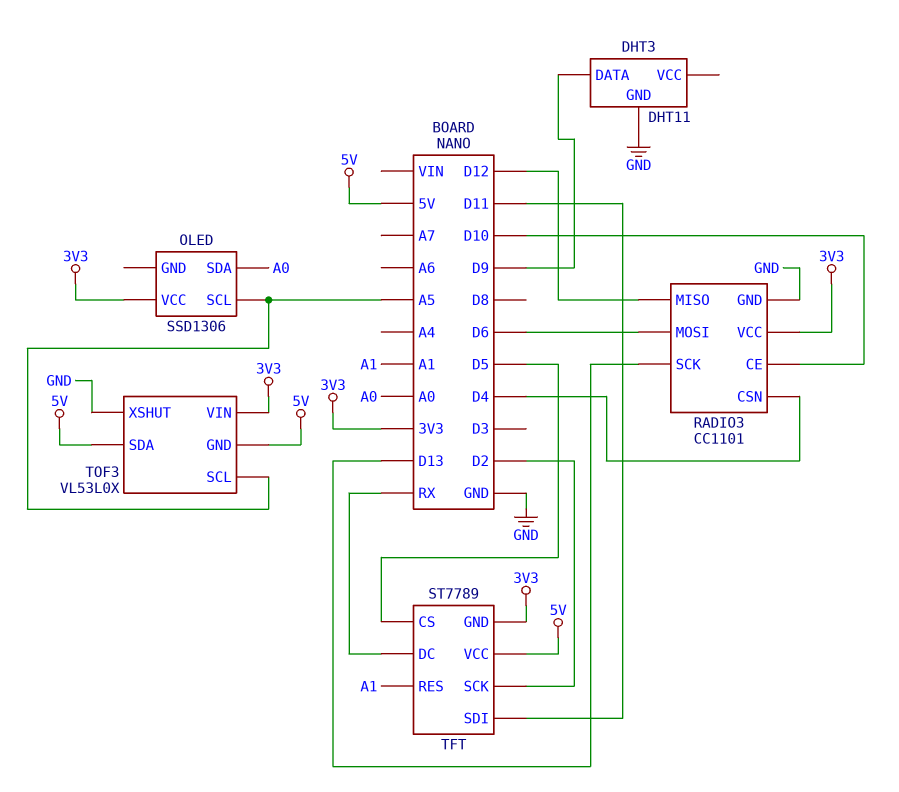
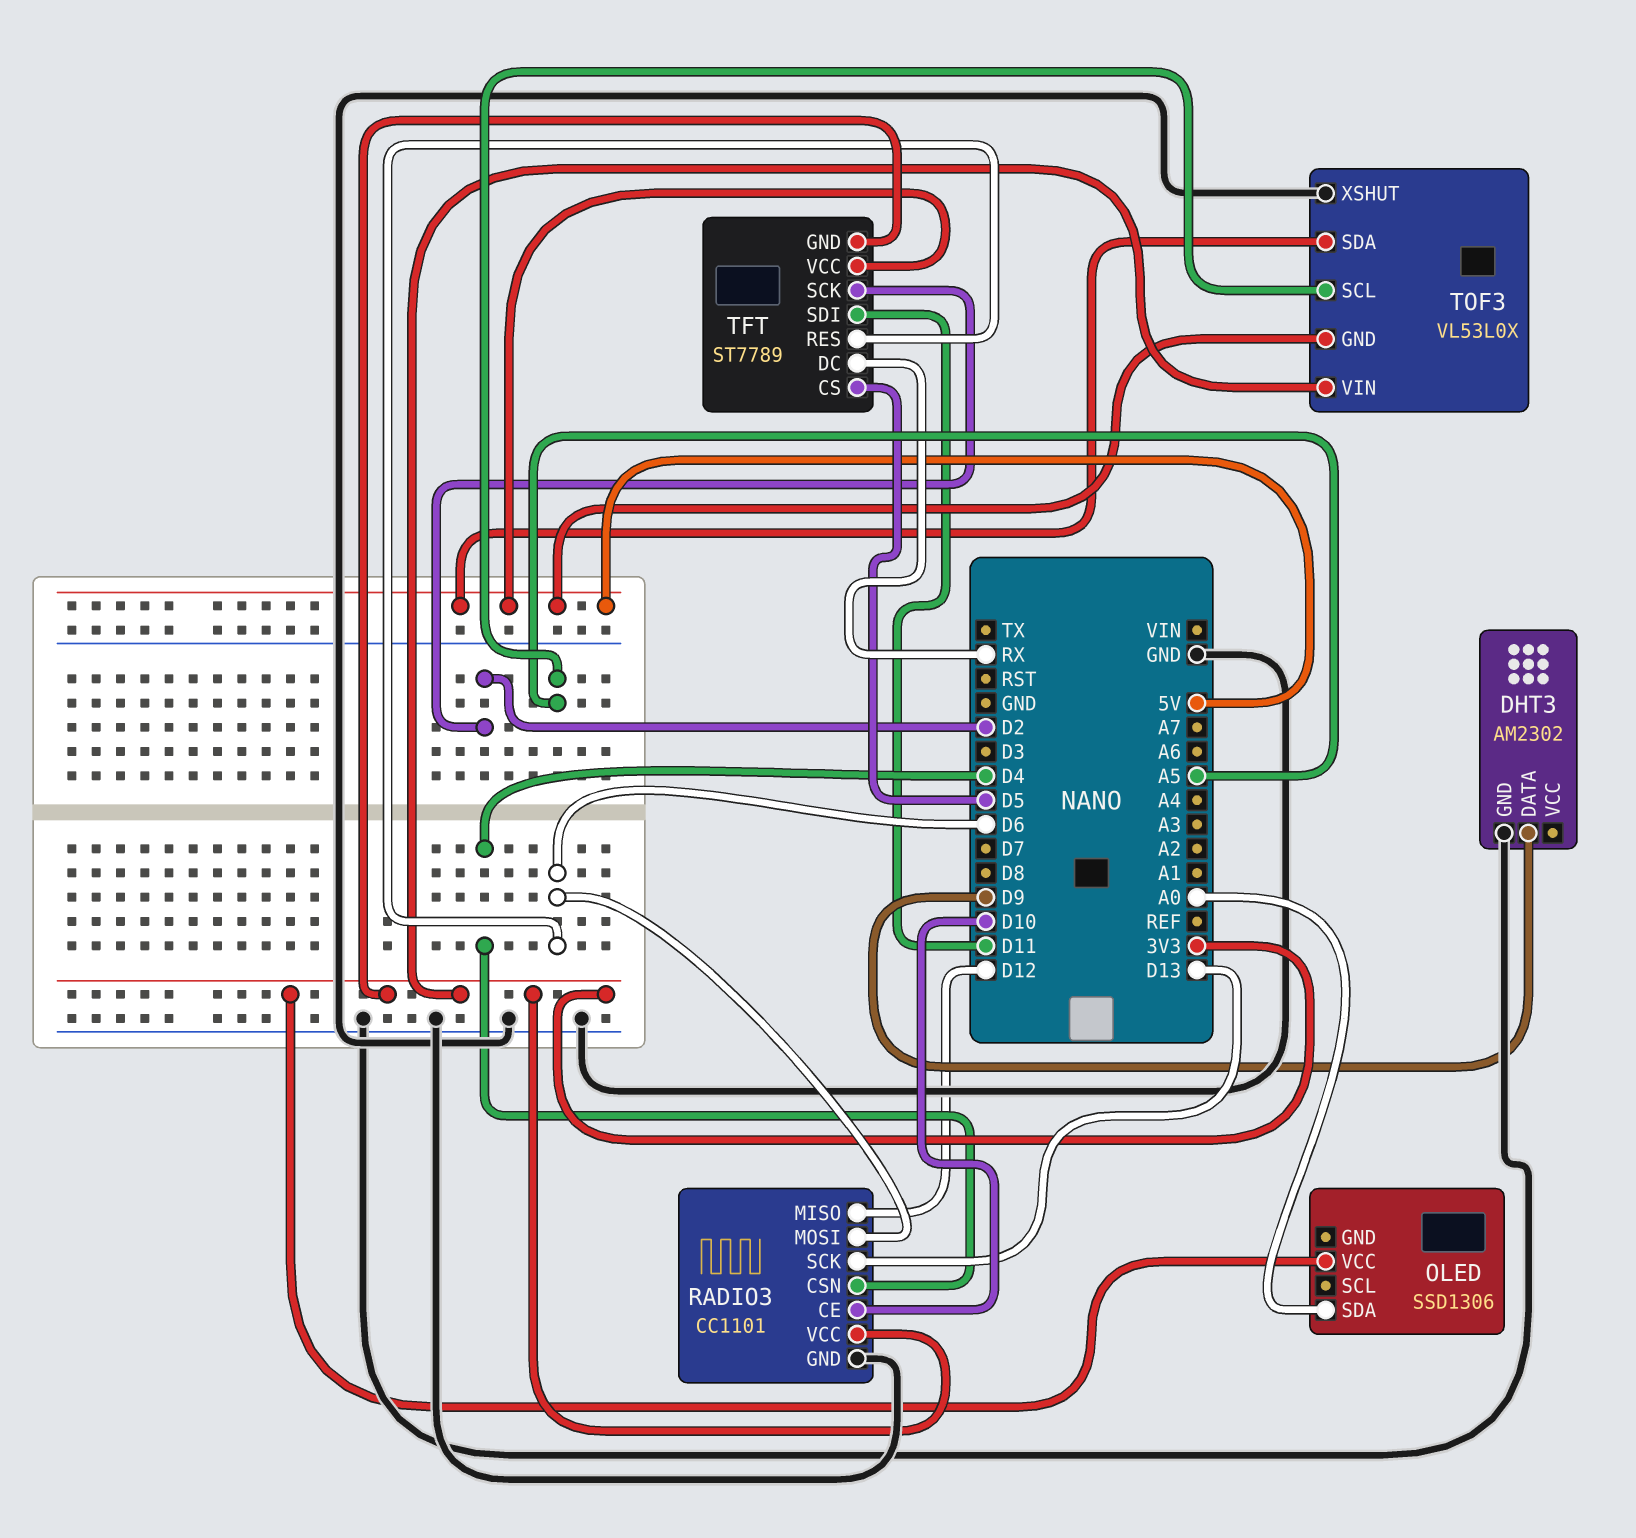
DHT3: DHT11 -> AM2302
OLED pin SCL: A5 -> none
TFT pin RES: A1 -> D6

